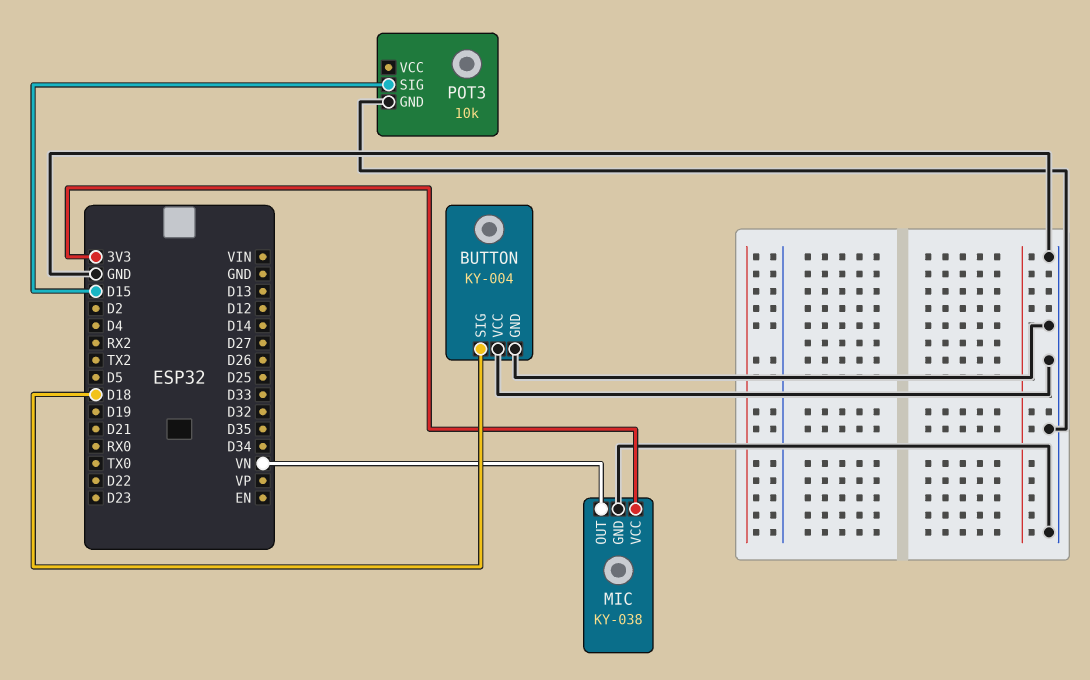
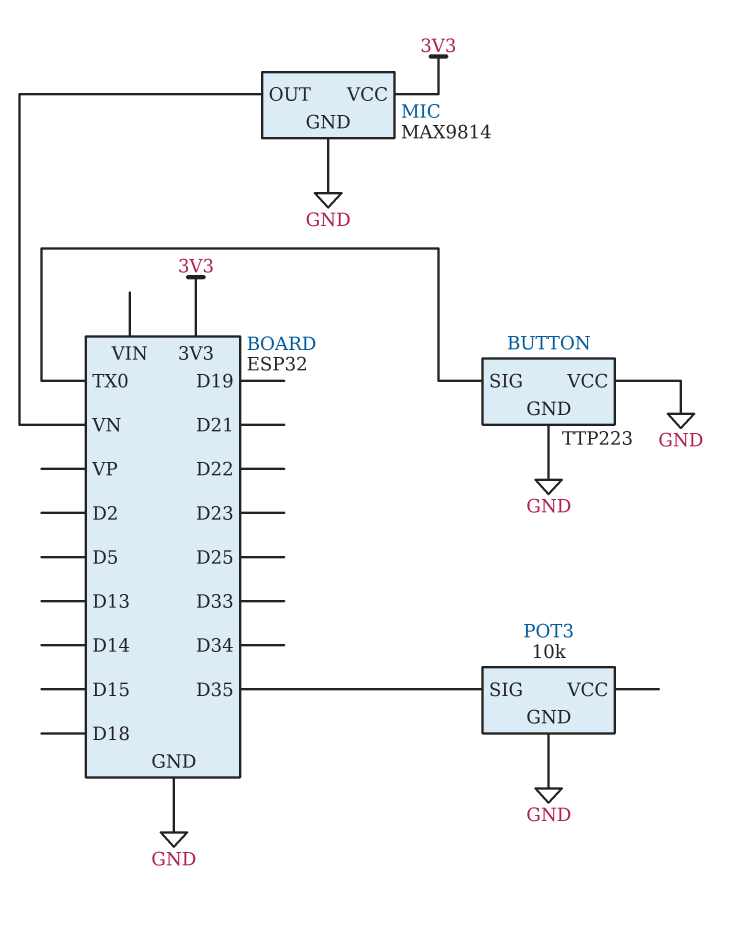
BUTTON: KY-004 -> TTP223
BUTTON pin SIG: D18 -> TX0
MIC: KY-038 -> MAX9814
POT3 pin SIG: D15 -> D35

